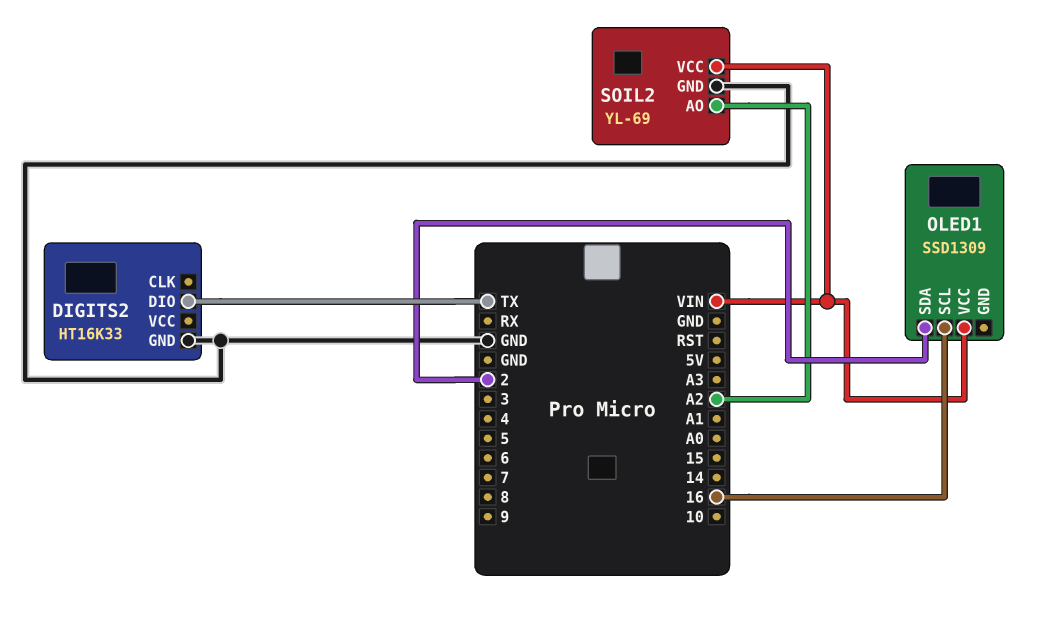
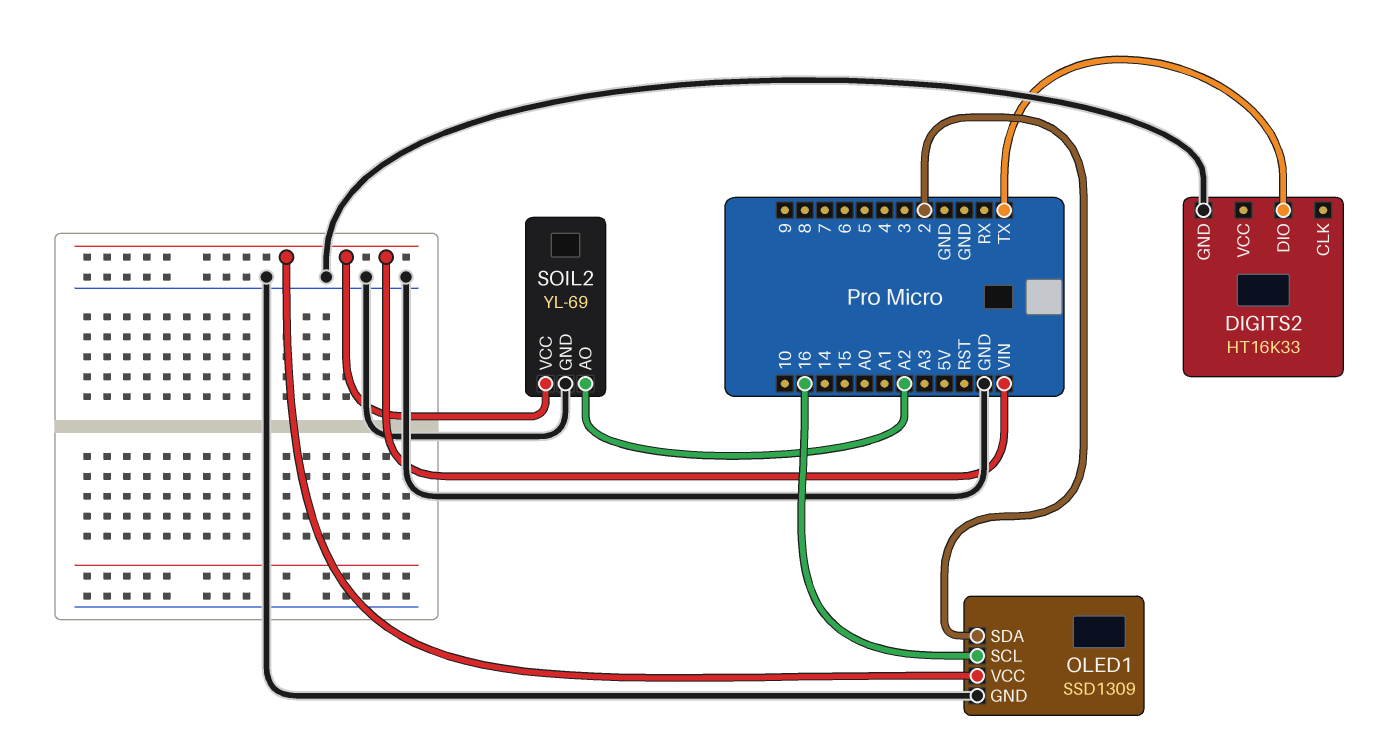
OLED1 pin GND: none -> GND

